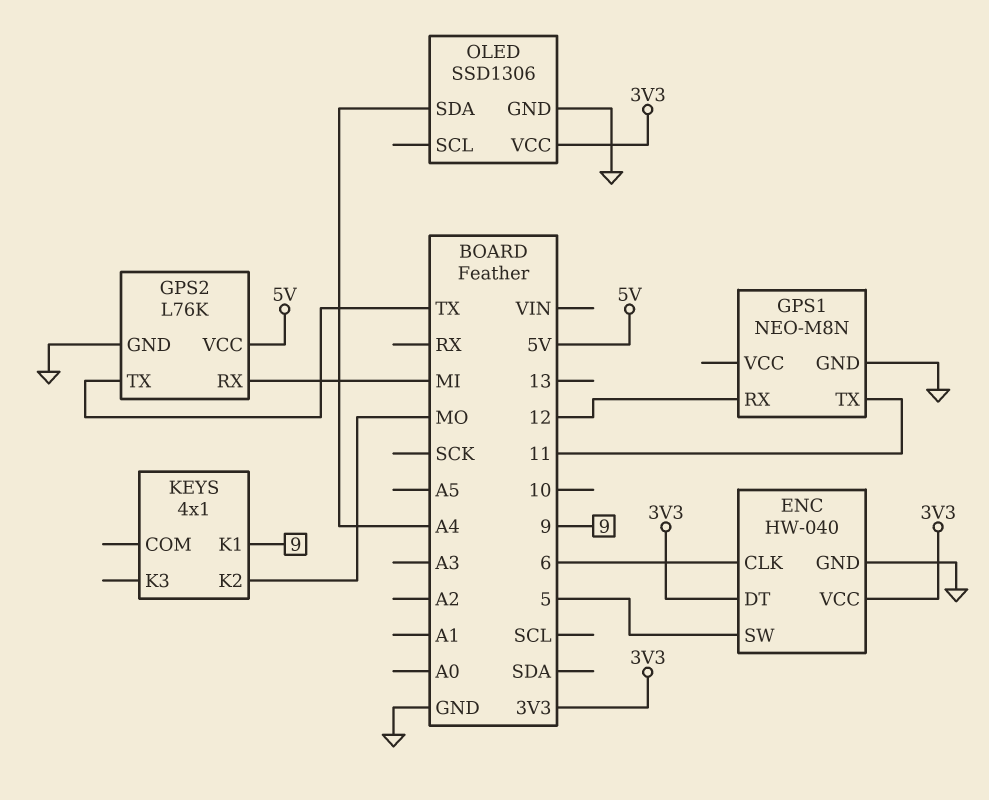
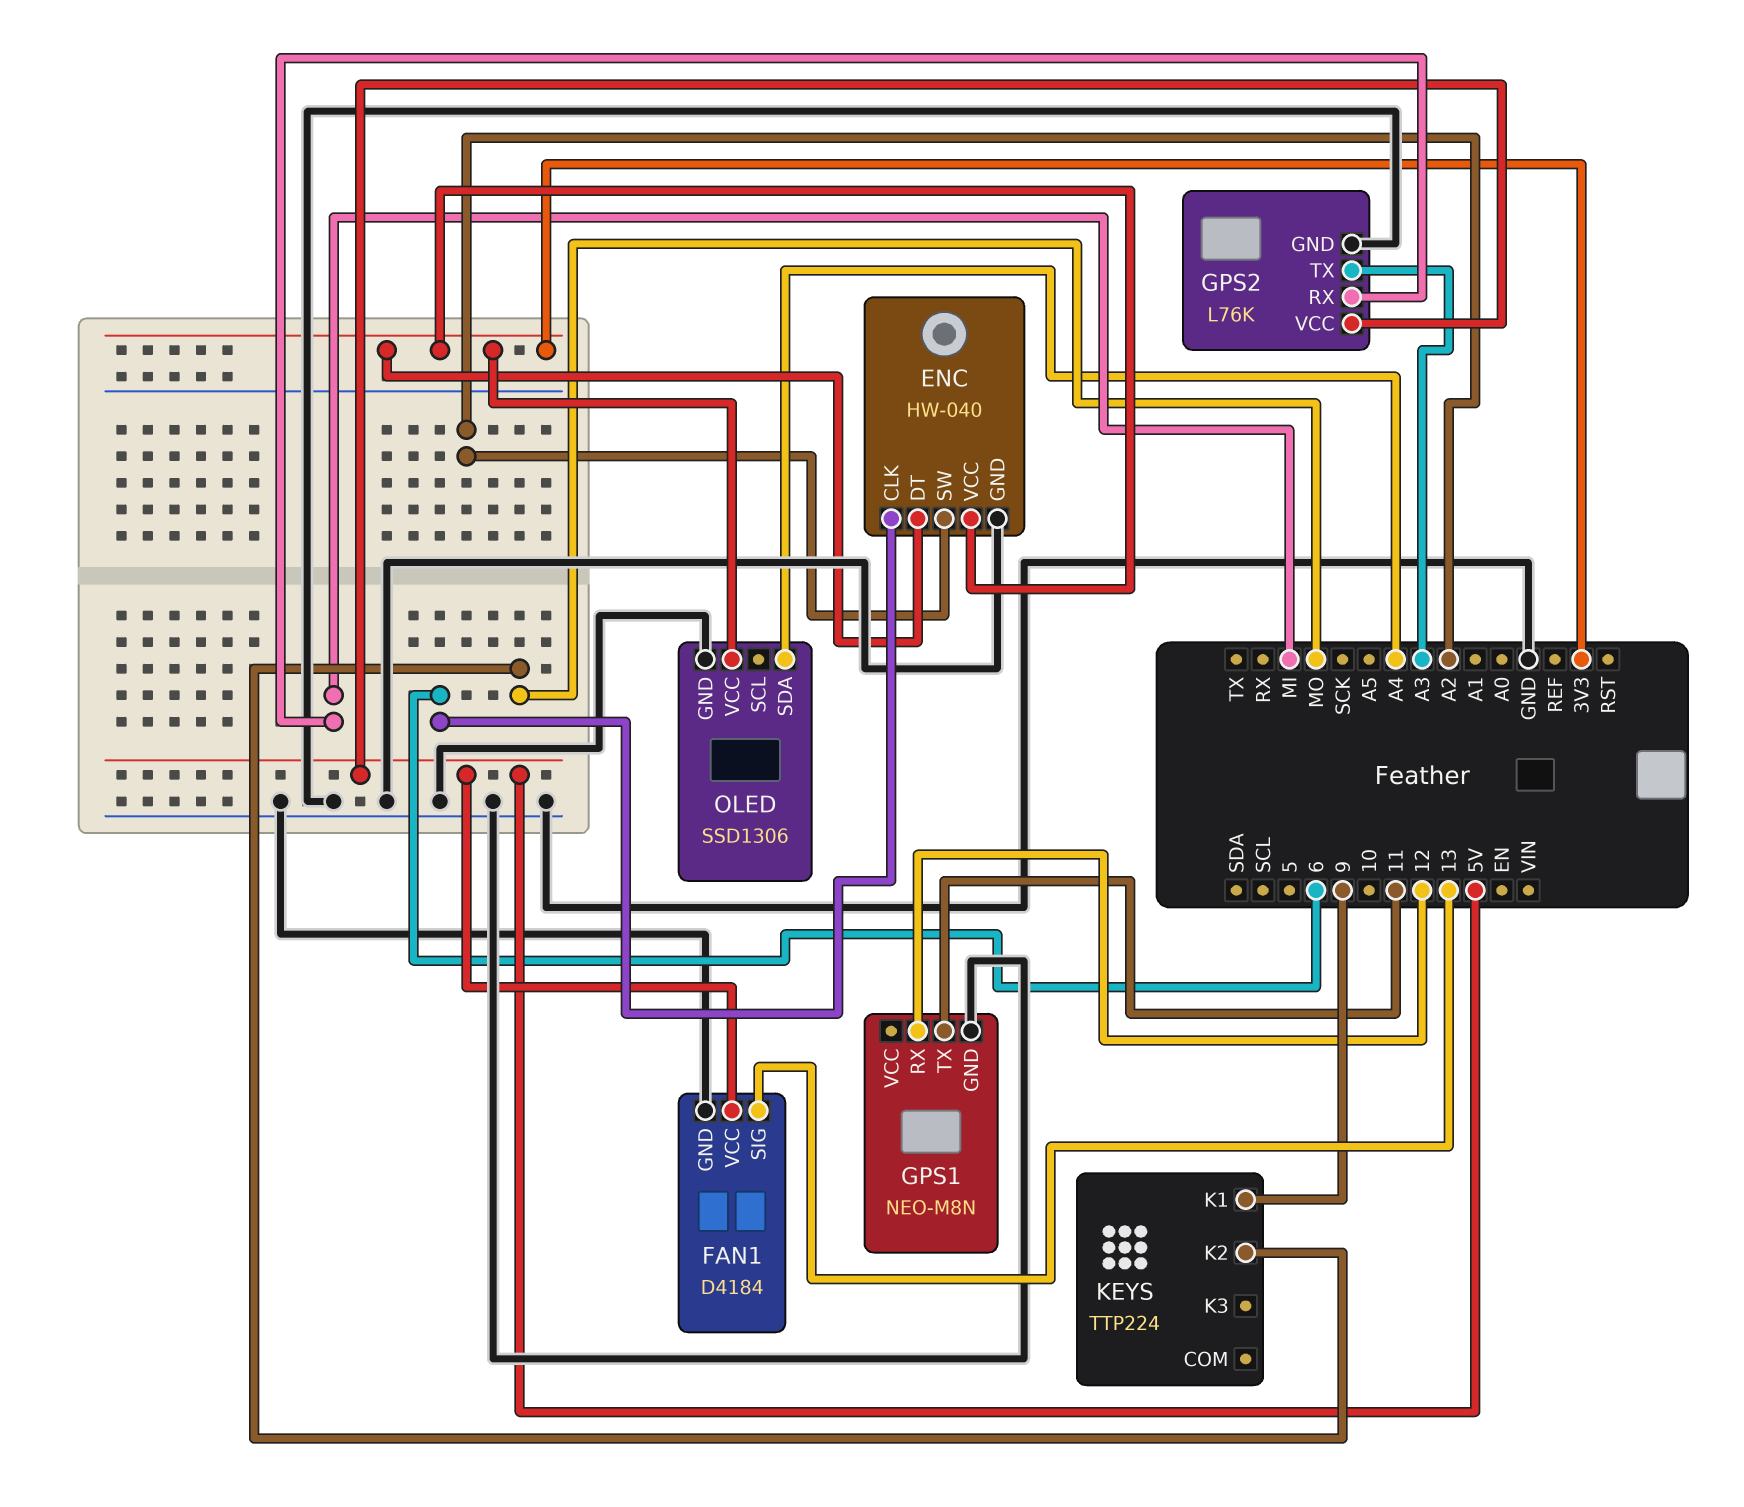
ENC pin SW: 5 -> A2
FAN1: none -> D4184
FAN1 pin GND: none -> GND
FAN1 pin SIG: none -> 13
FAN1 pin VCC: none -> 5V
GPS2 pin TX: TX -> A3
KEYS: 4x1 -> TTP224

